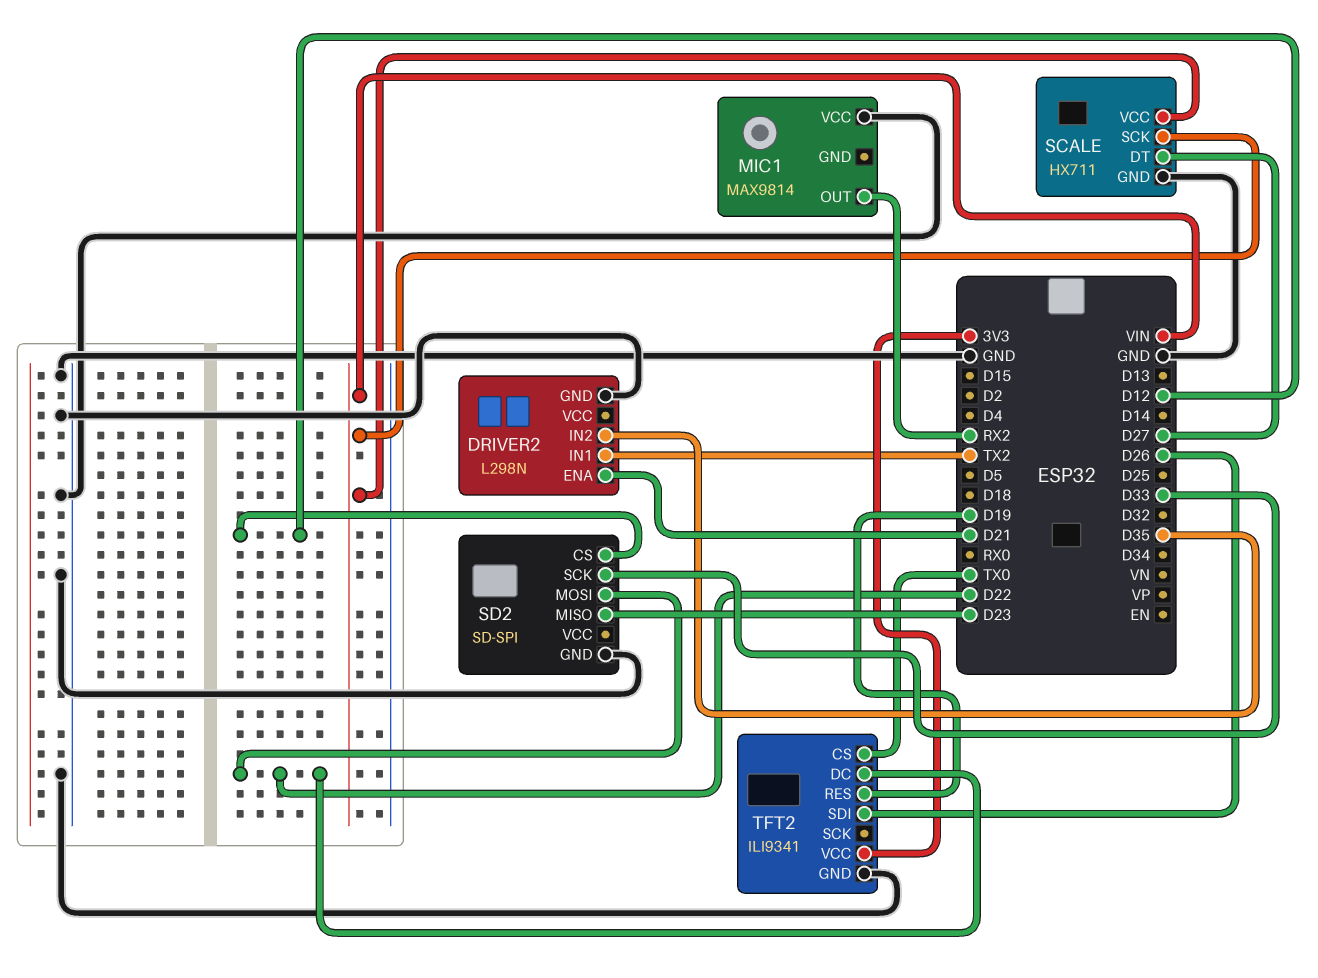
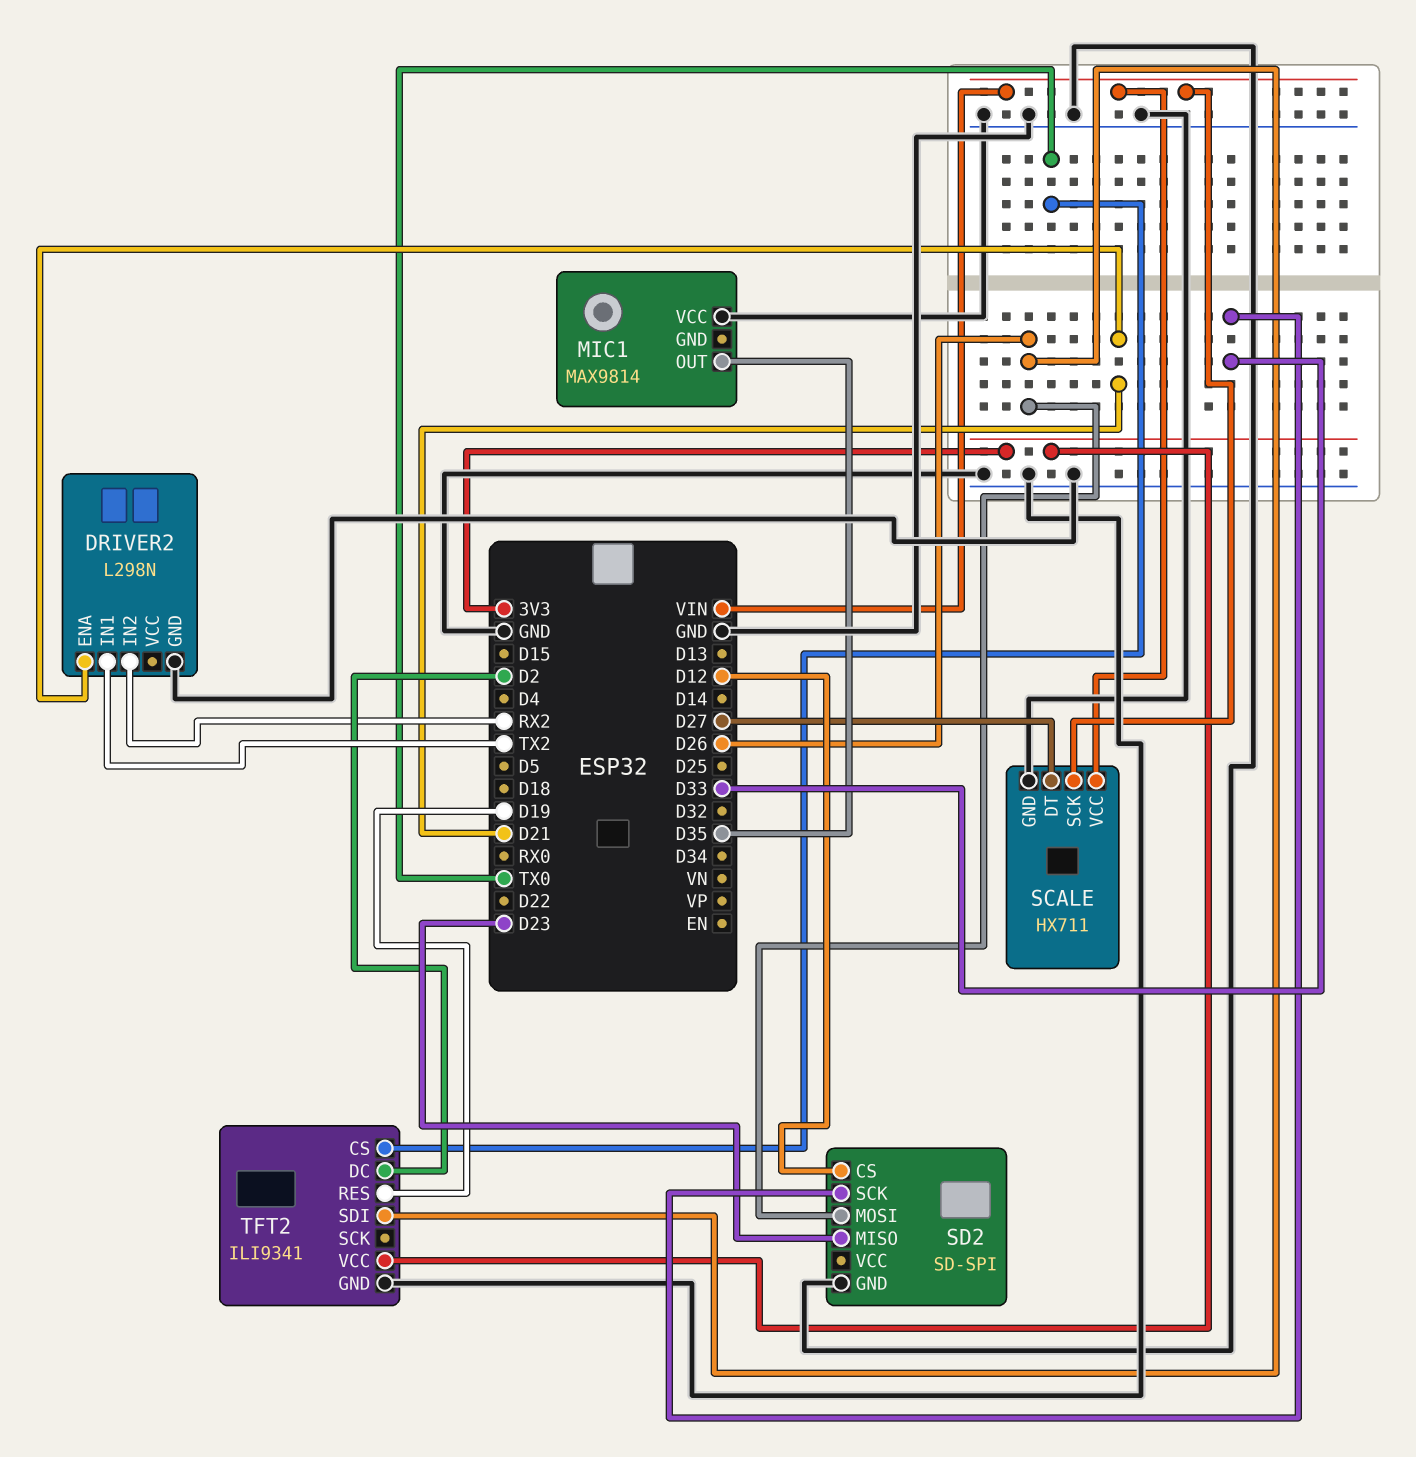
DRIVER2 pin IN2: D35 -> RX2
MIC1 pin OUT: RX2 -> D35
SD2 pin MOSI: D22 -> D26
TFT2 pin DC: D22 -> D2

